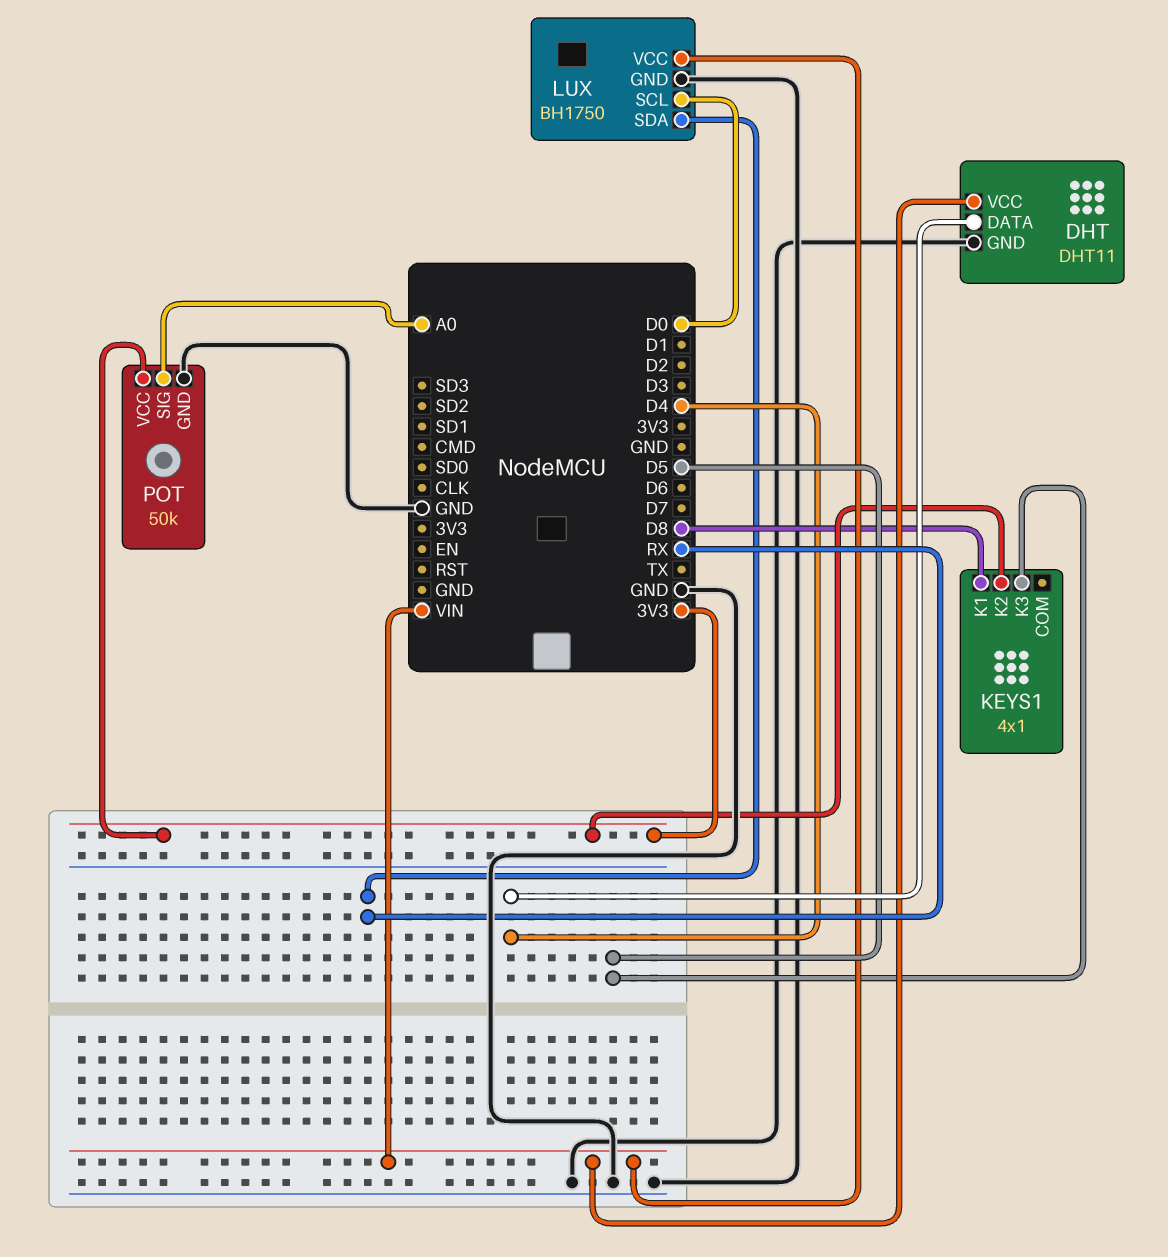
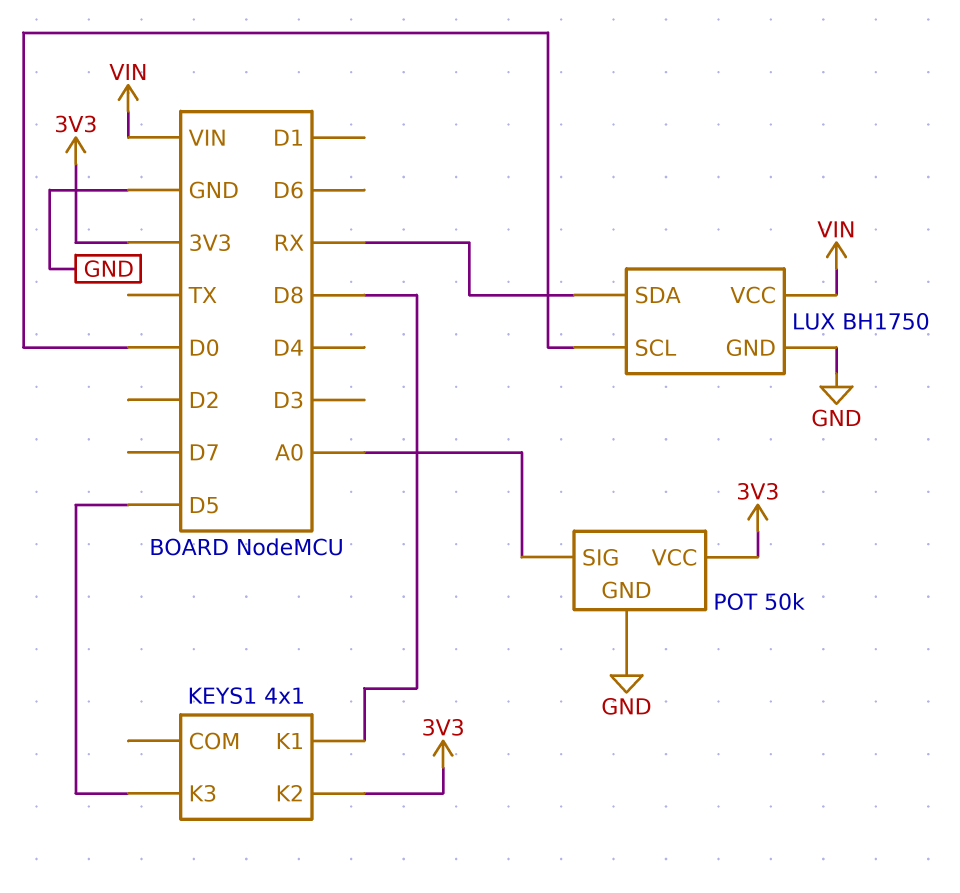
DHT: DHT11 -> none
DHT pin DATA: D4 -> none
DHT pin GND: GND -> none
DHT pin VCC: VIN -> none

